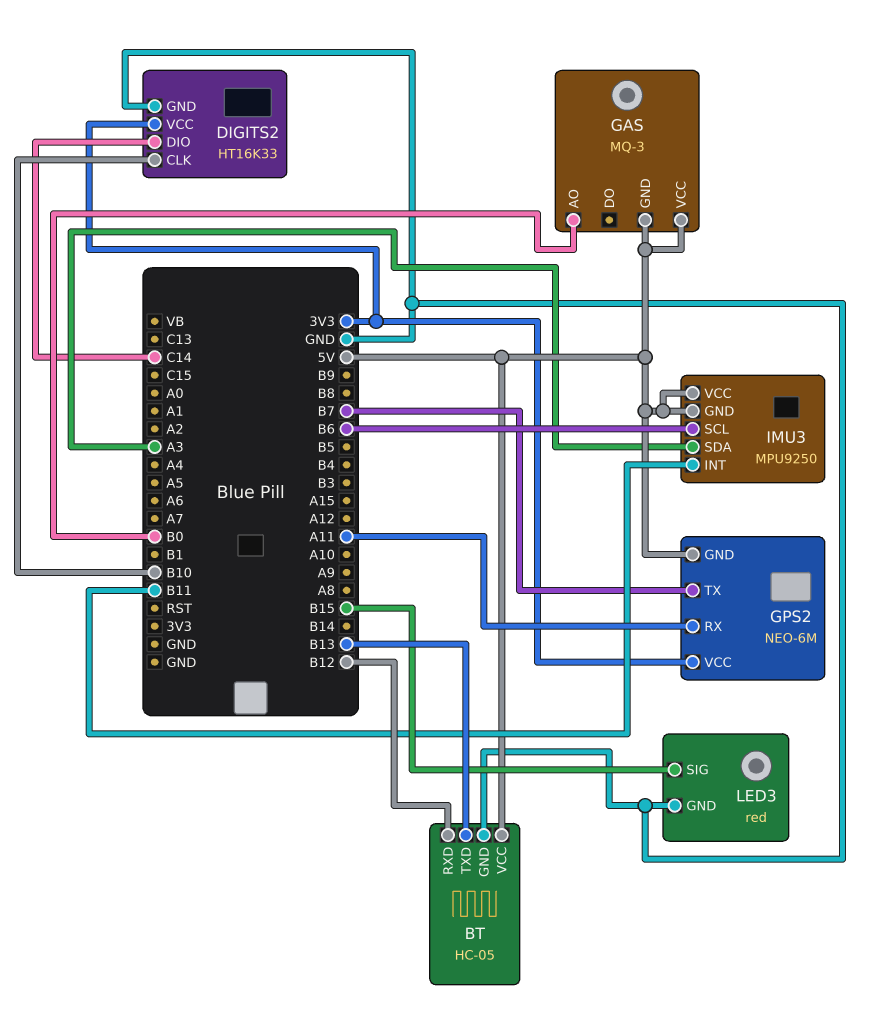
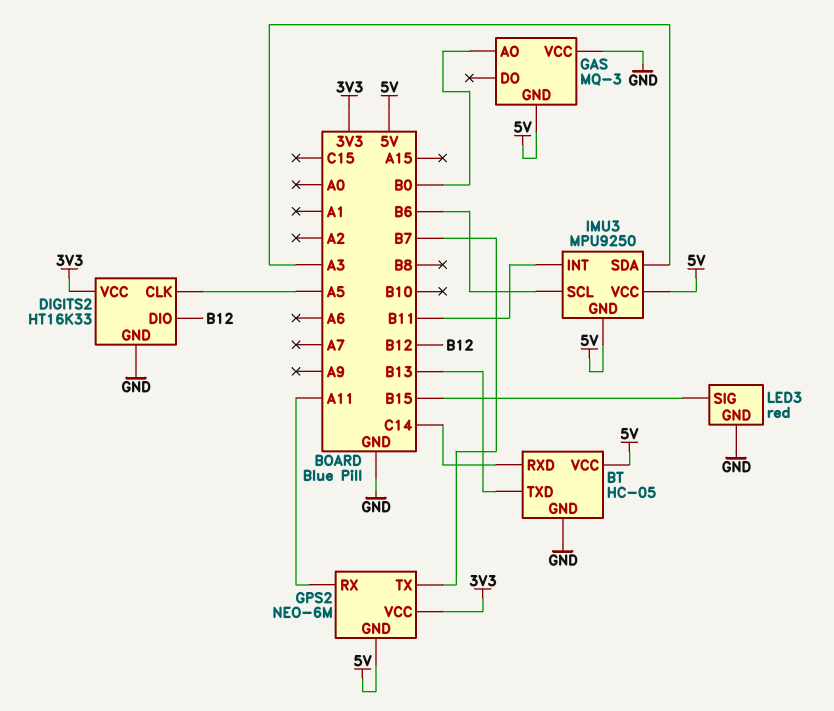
BT pin RXD: B12 -> C14
DIGITS2 pin CLK: B10 -> A5
DIGITS2 pin DIO: C14 -> B12
GAS pin VCC: 5V -> GND

